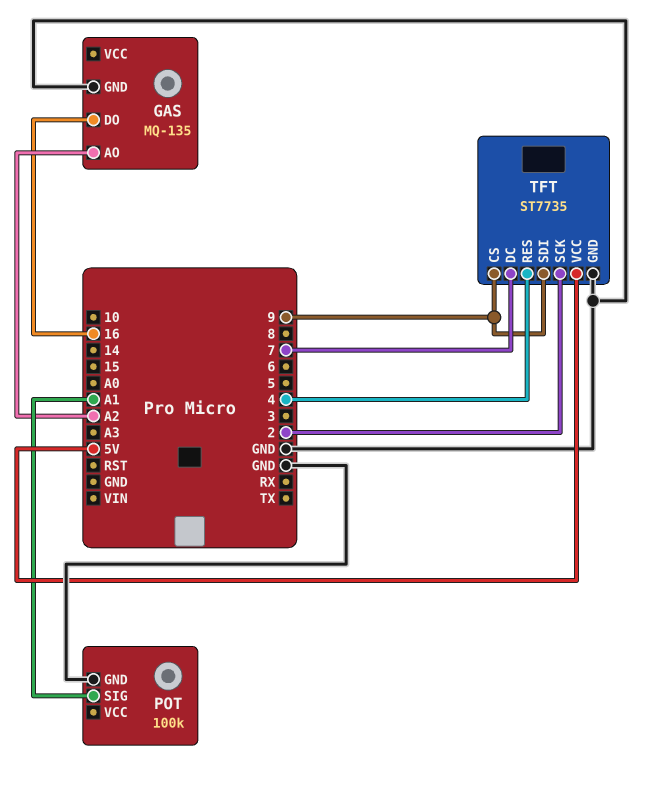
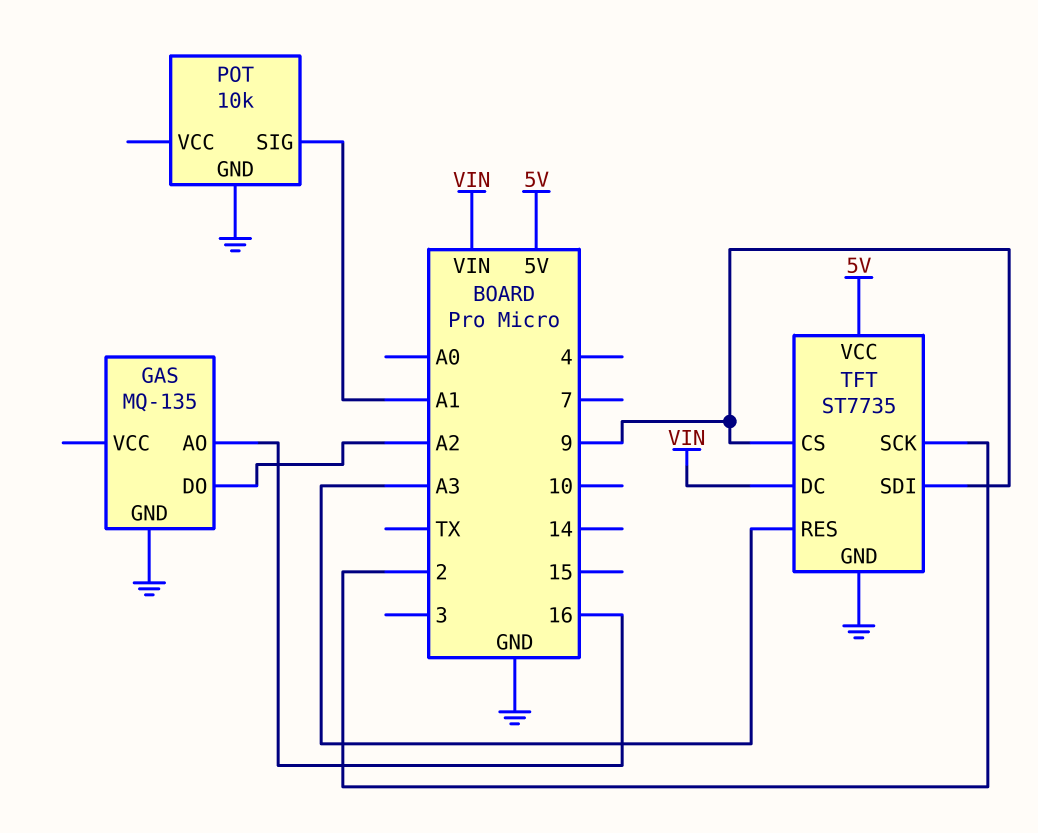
GAS pin AO: A2 -> 16
GAS pin DO: 16 -> A2
POT: 100k -> 10k
TFT pin DC: 7 -> VIN
TFT pin RES: 4 -> A3

